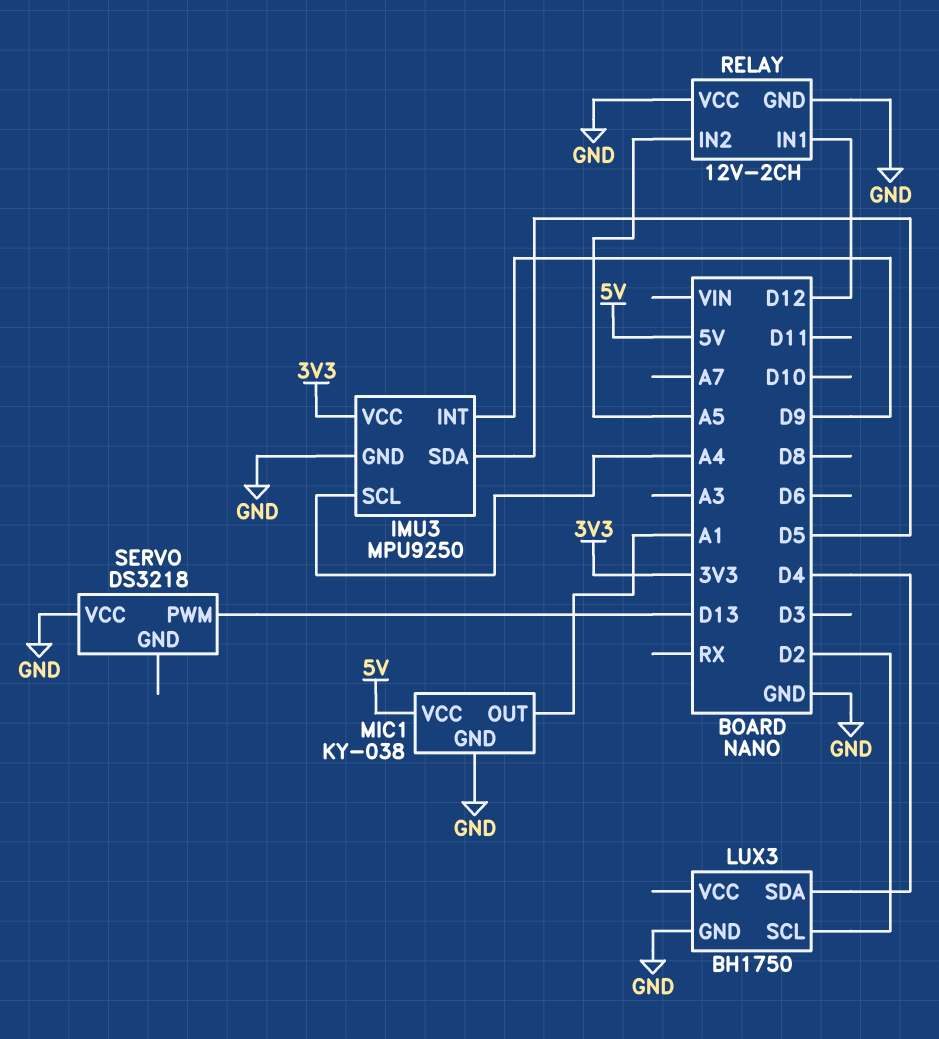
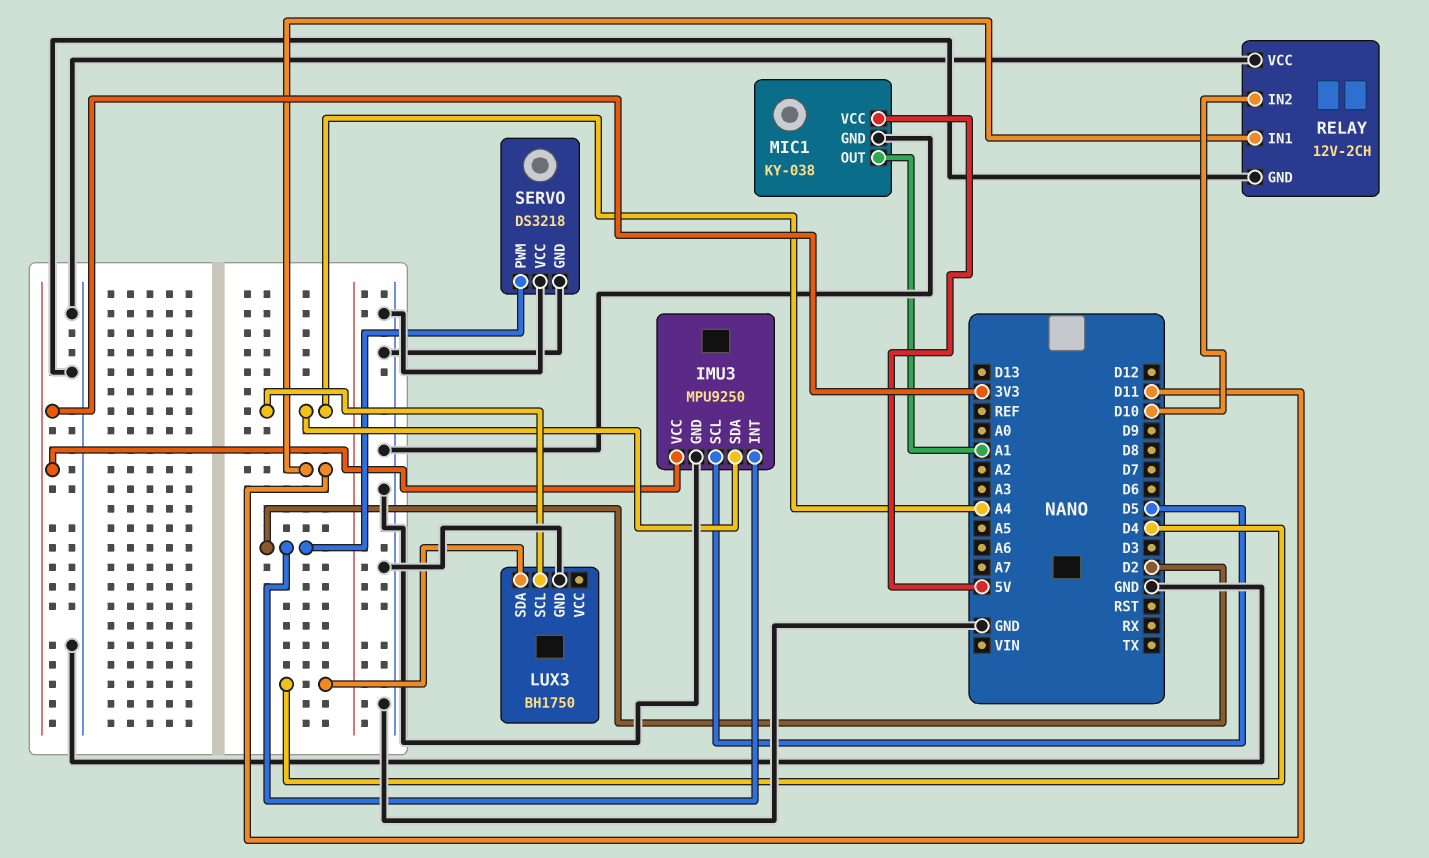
IMU3 pin INT: D9 -> D2
IMU3 pin SCL: A4 -> D5
IMU3 pin SDA: D5 -> A4
LUX3 pin SCL: D2 -> A4
RELAY pin IN1: D12 -> D11
RELAY pin IN2: A5 -> D10
SERVO pin GND: none -> GND
SERVO pin PWM: D13 -> D2

